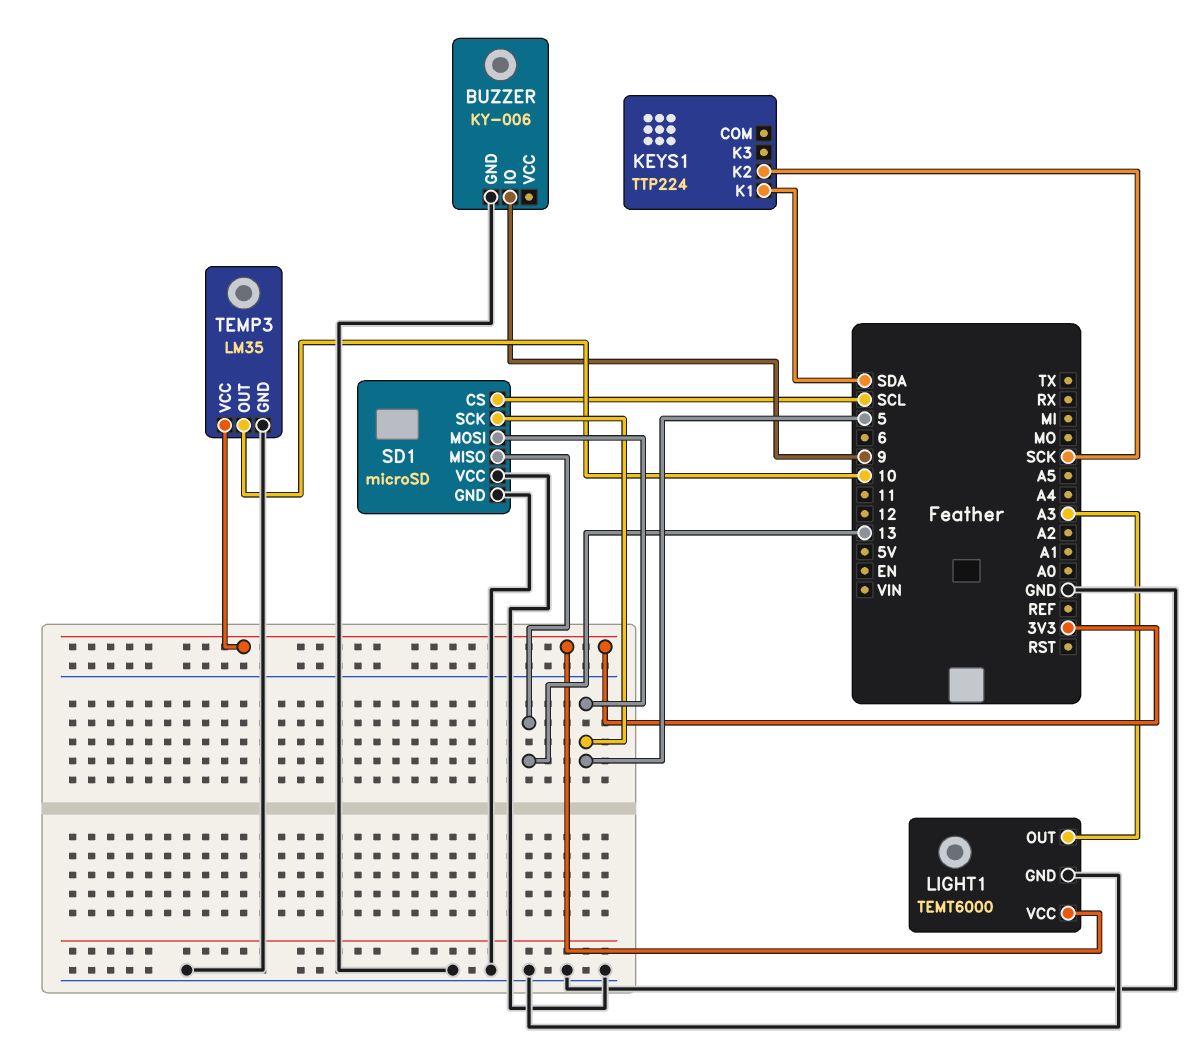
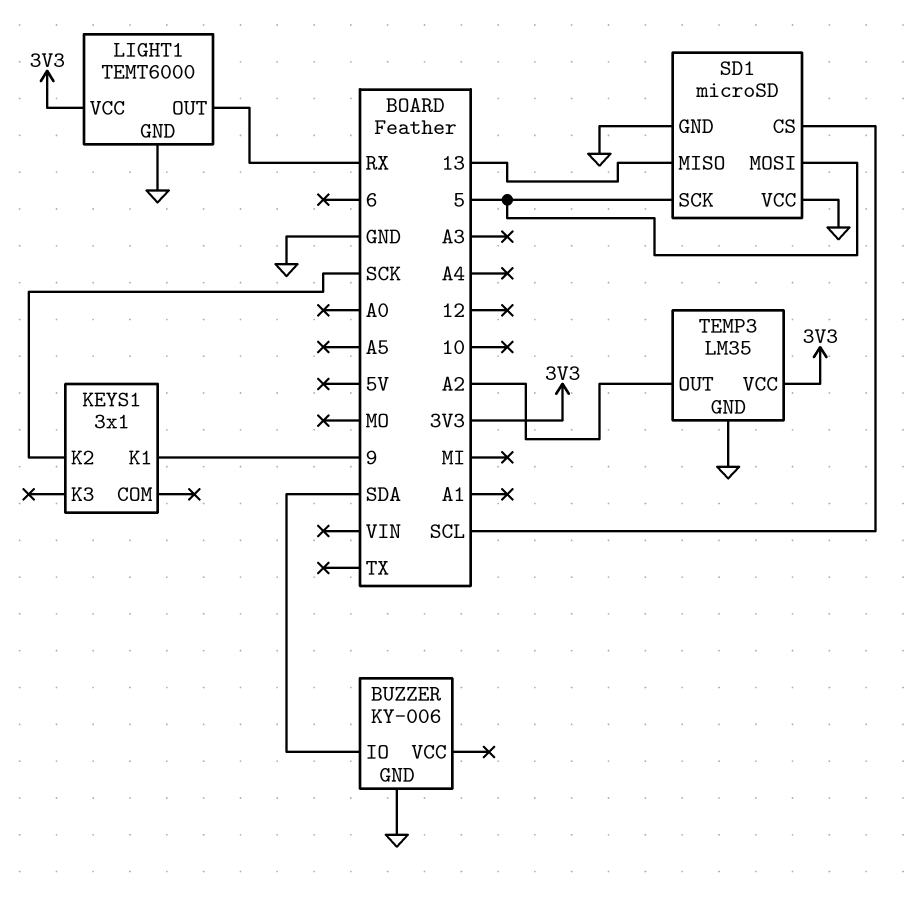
BUZZER pin IO: 9 -> SDA
KEYS1: TTP224 -> 3x1
KEYS1 pin K1: SDA -> 9
LIGHT1 pin OUT: A3 -> RX
TEMP3 pin OUT: 10 -> A2

